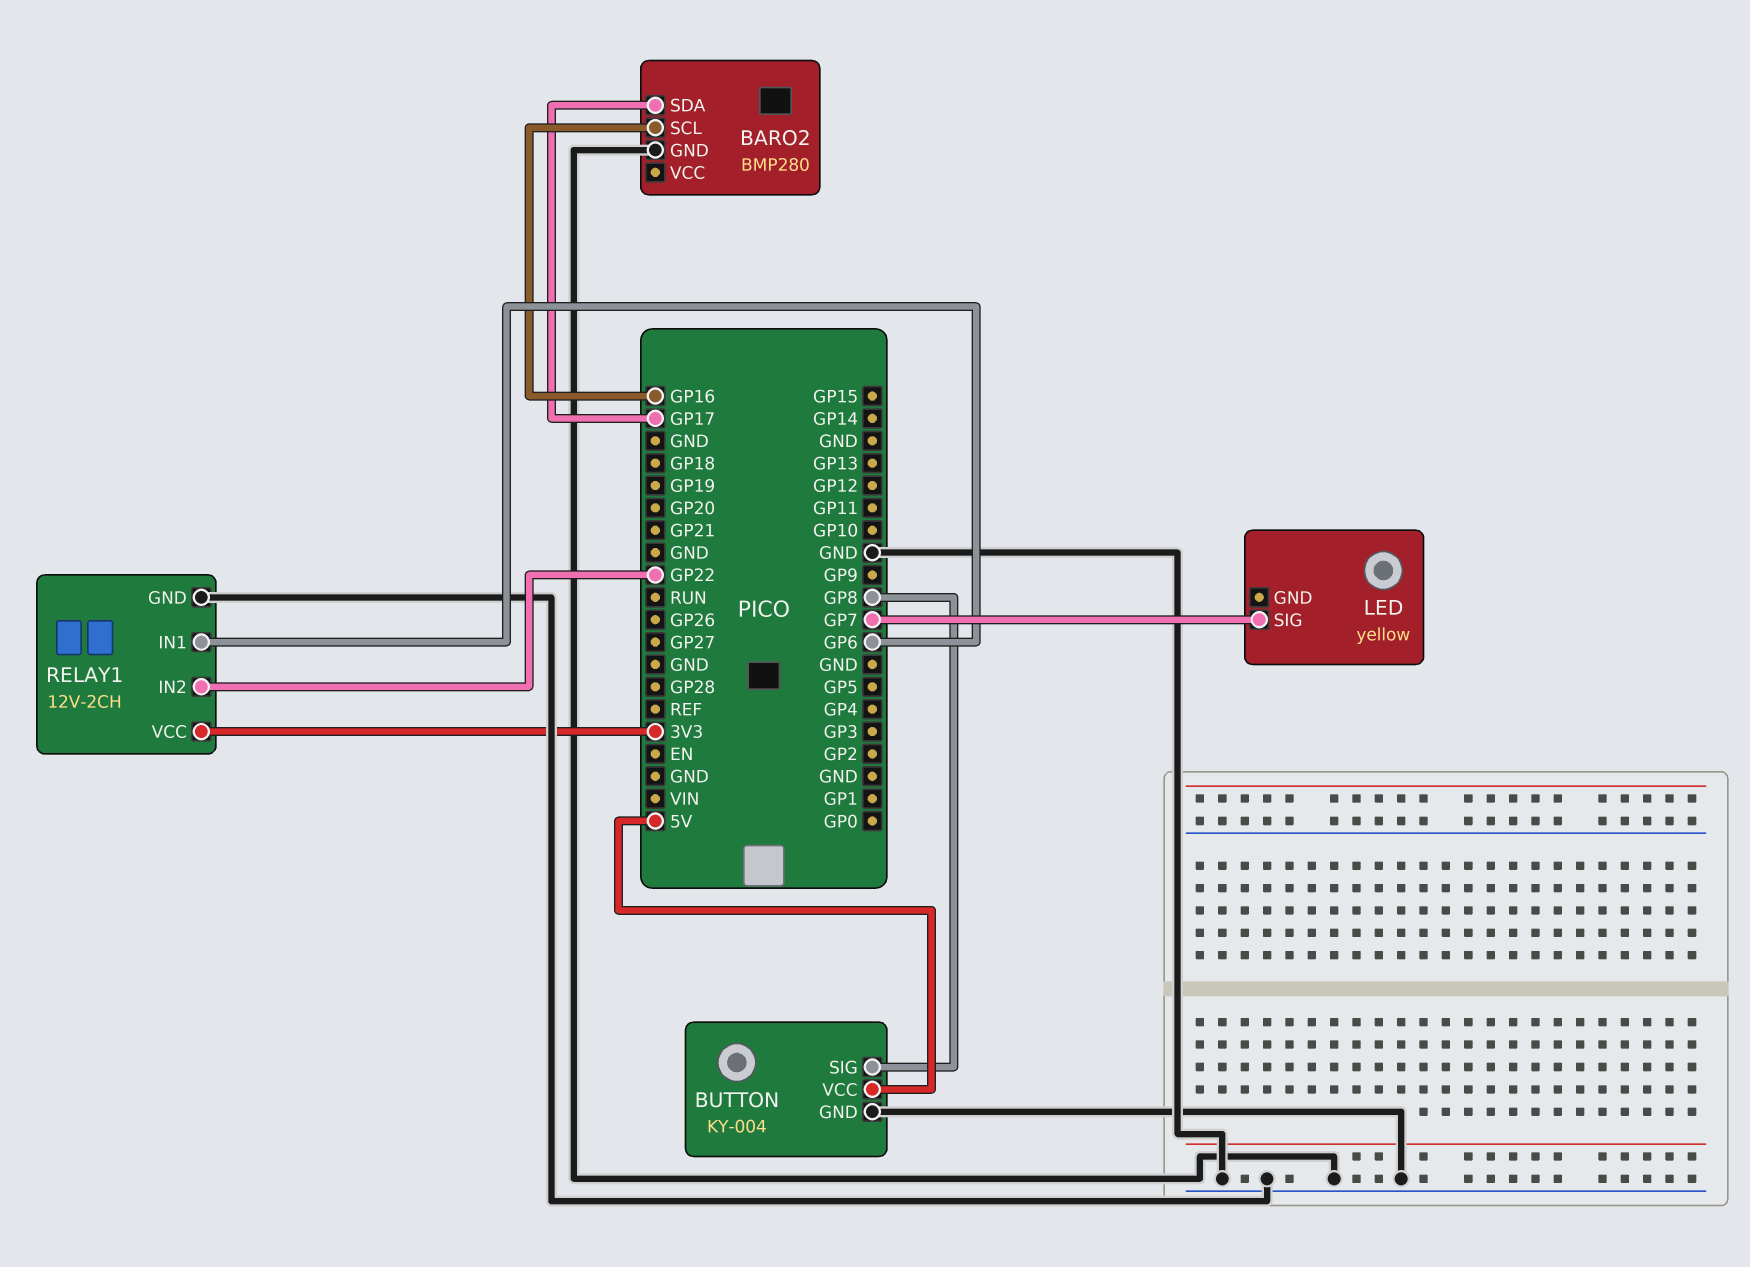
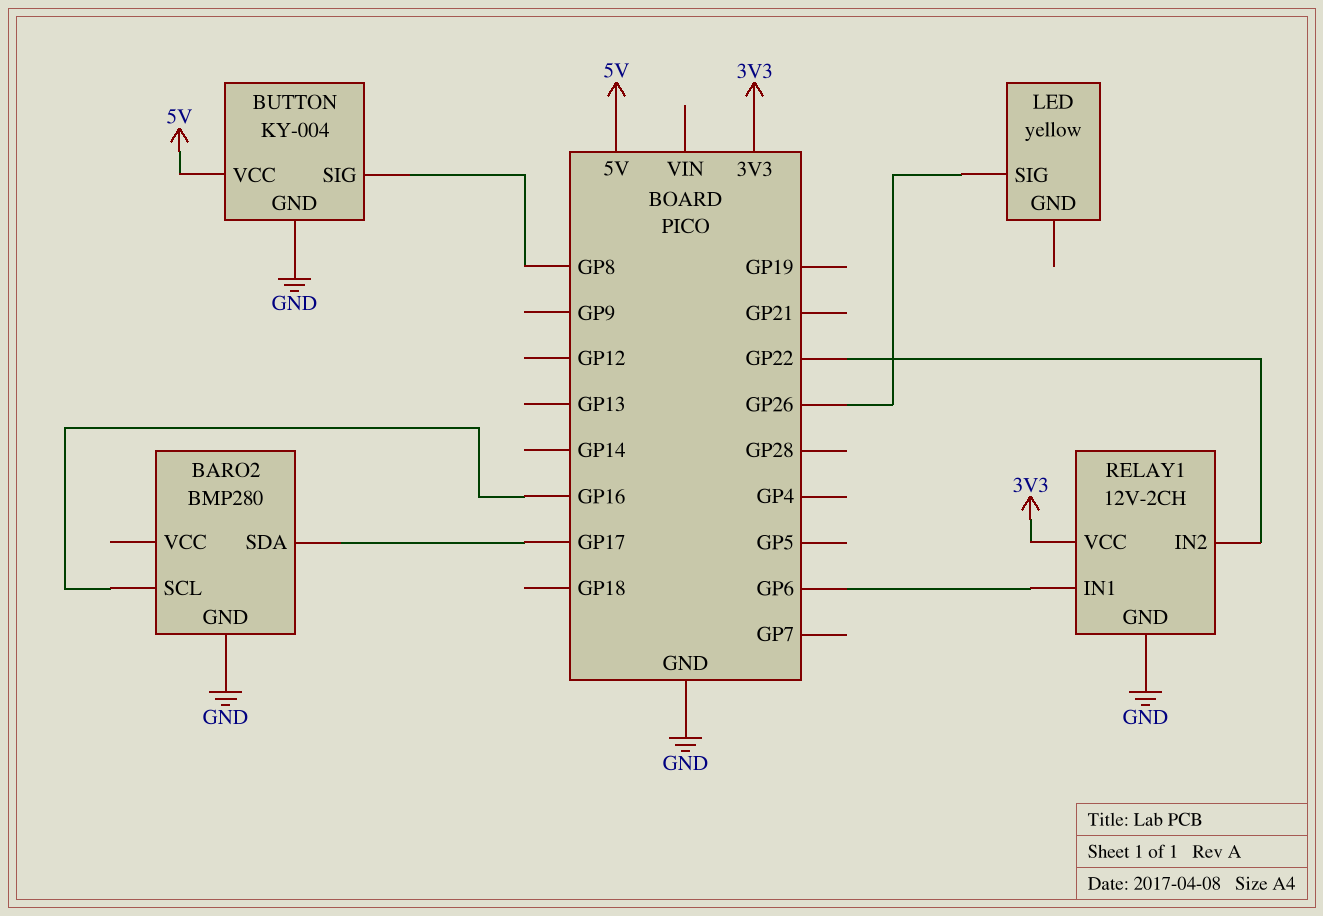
LED pin SIG: GP7 -> GP26

